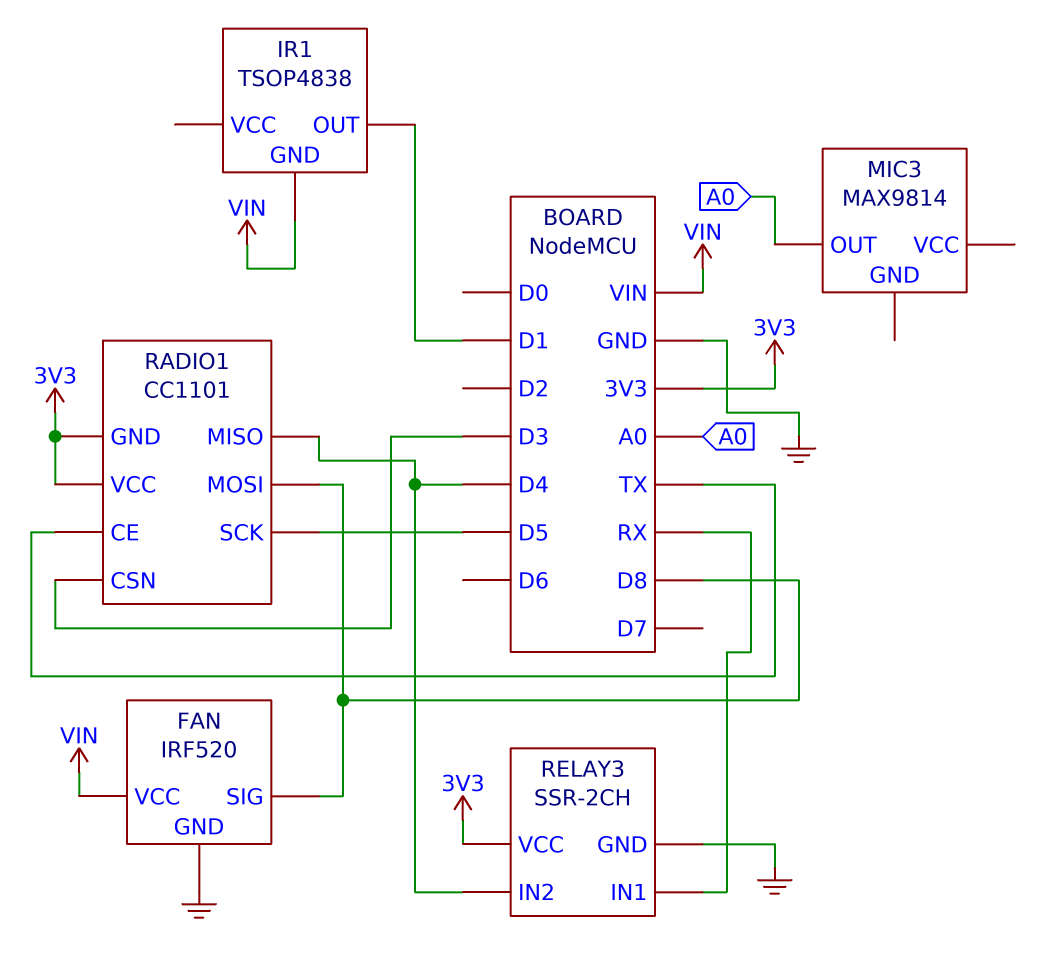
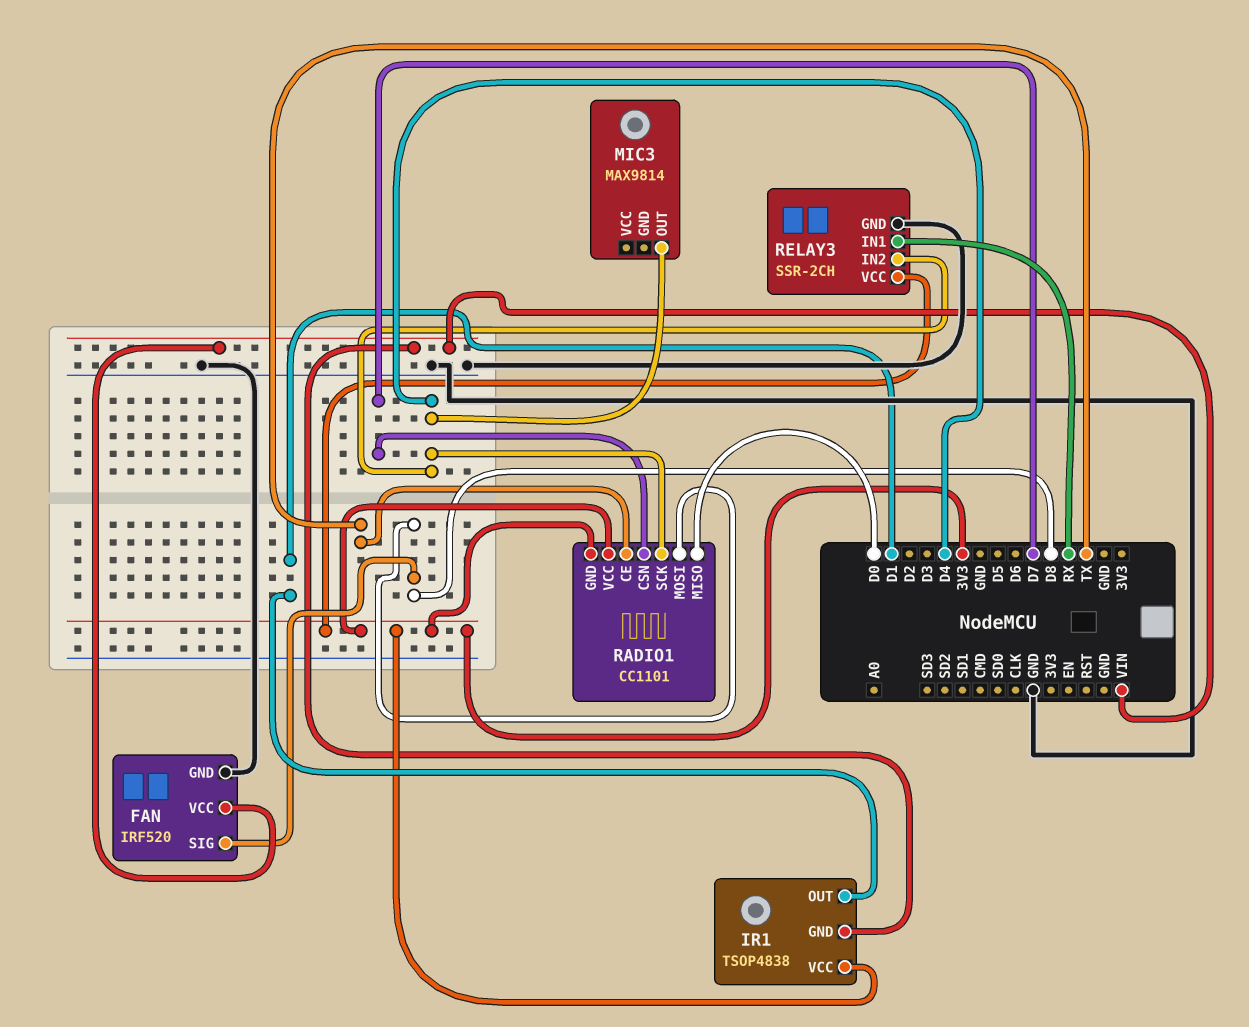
IR1 pin VCC: none -> 3V3
MIC3 pin OUT: A0 -> D4
RADIO1 pin CSN: D3 -> D7
RADIO1 pin MISO: D4 -> D0
RADIO1 pin SCK: D5 -> D4

